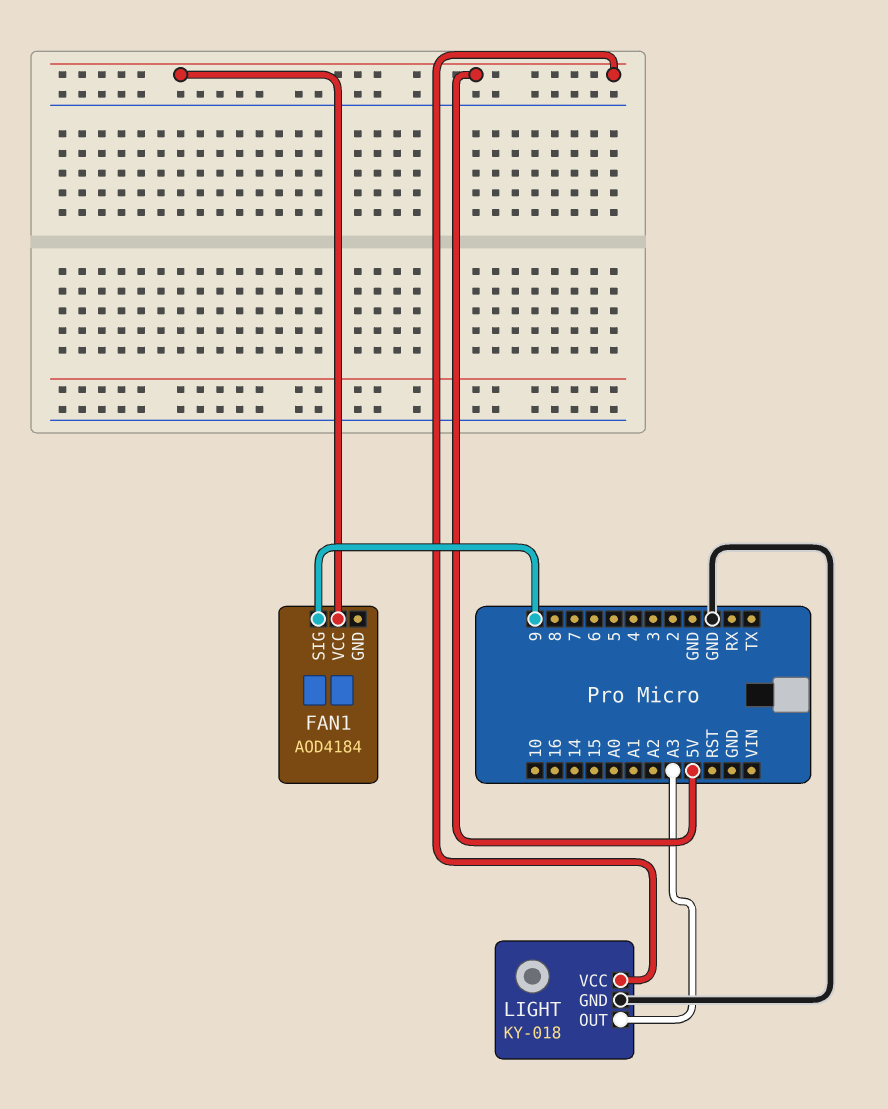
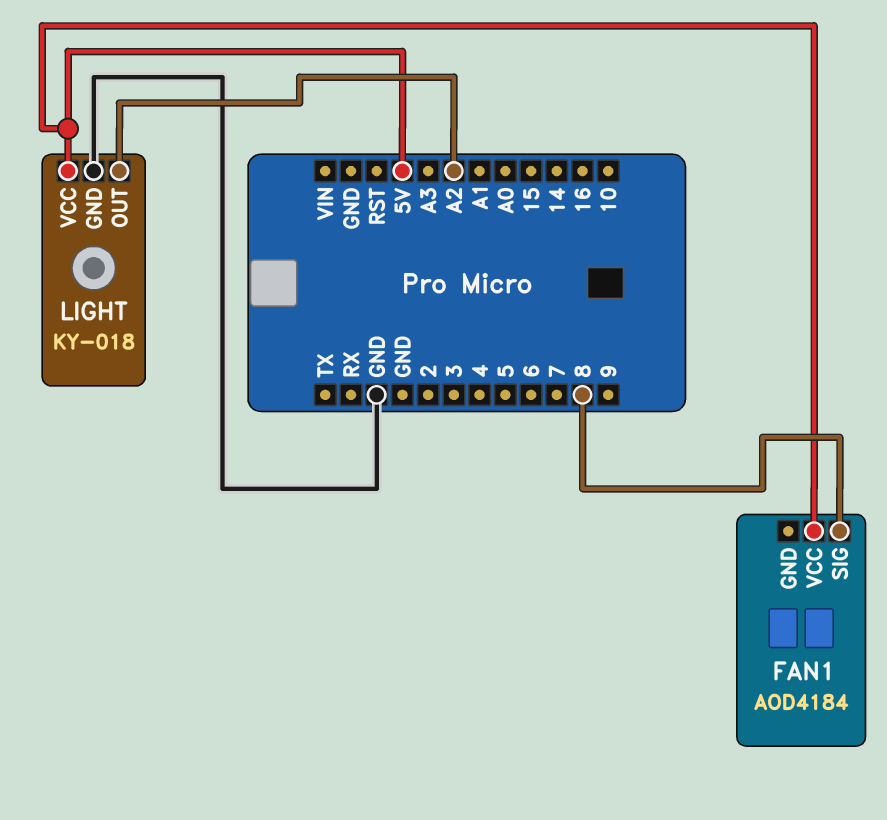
FAN1 pin SIG: 9 -> 8
LIGHT pin OUT: A3 -> A2

